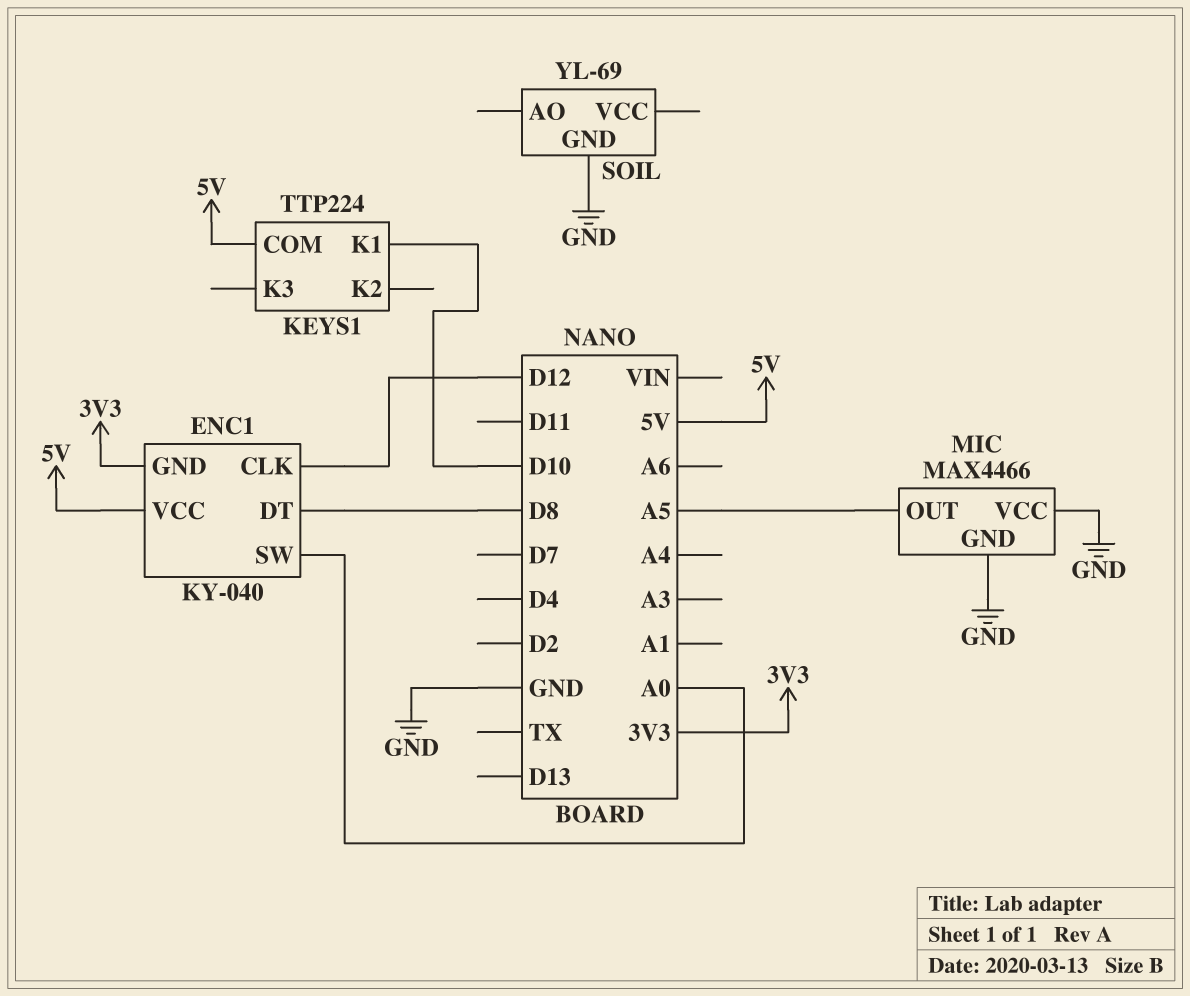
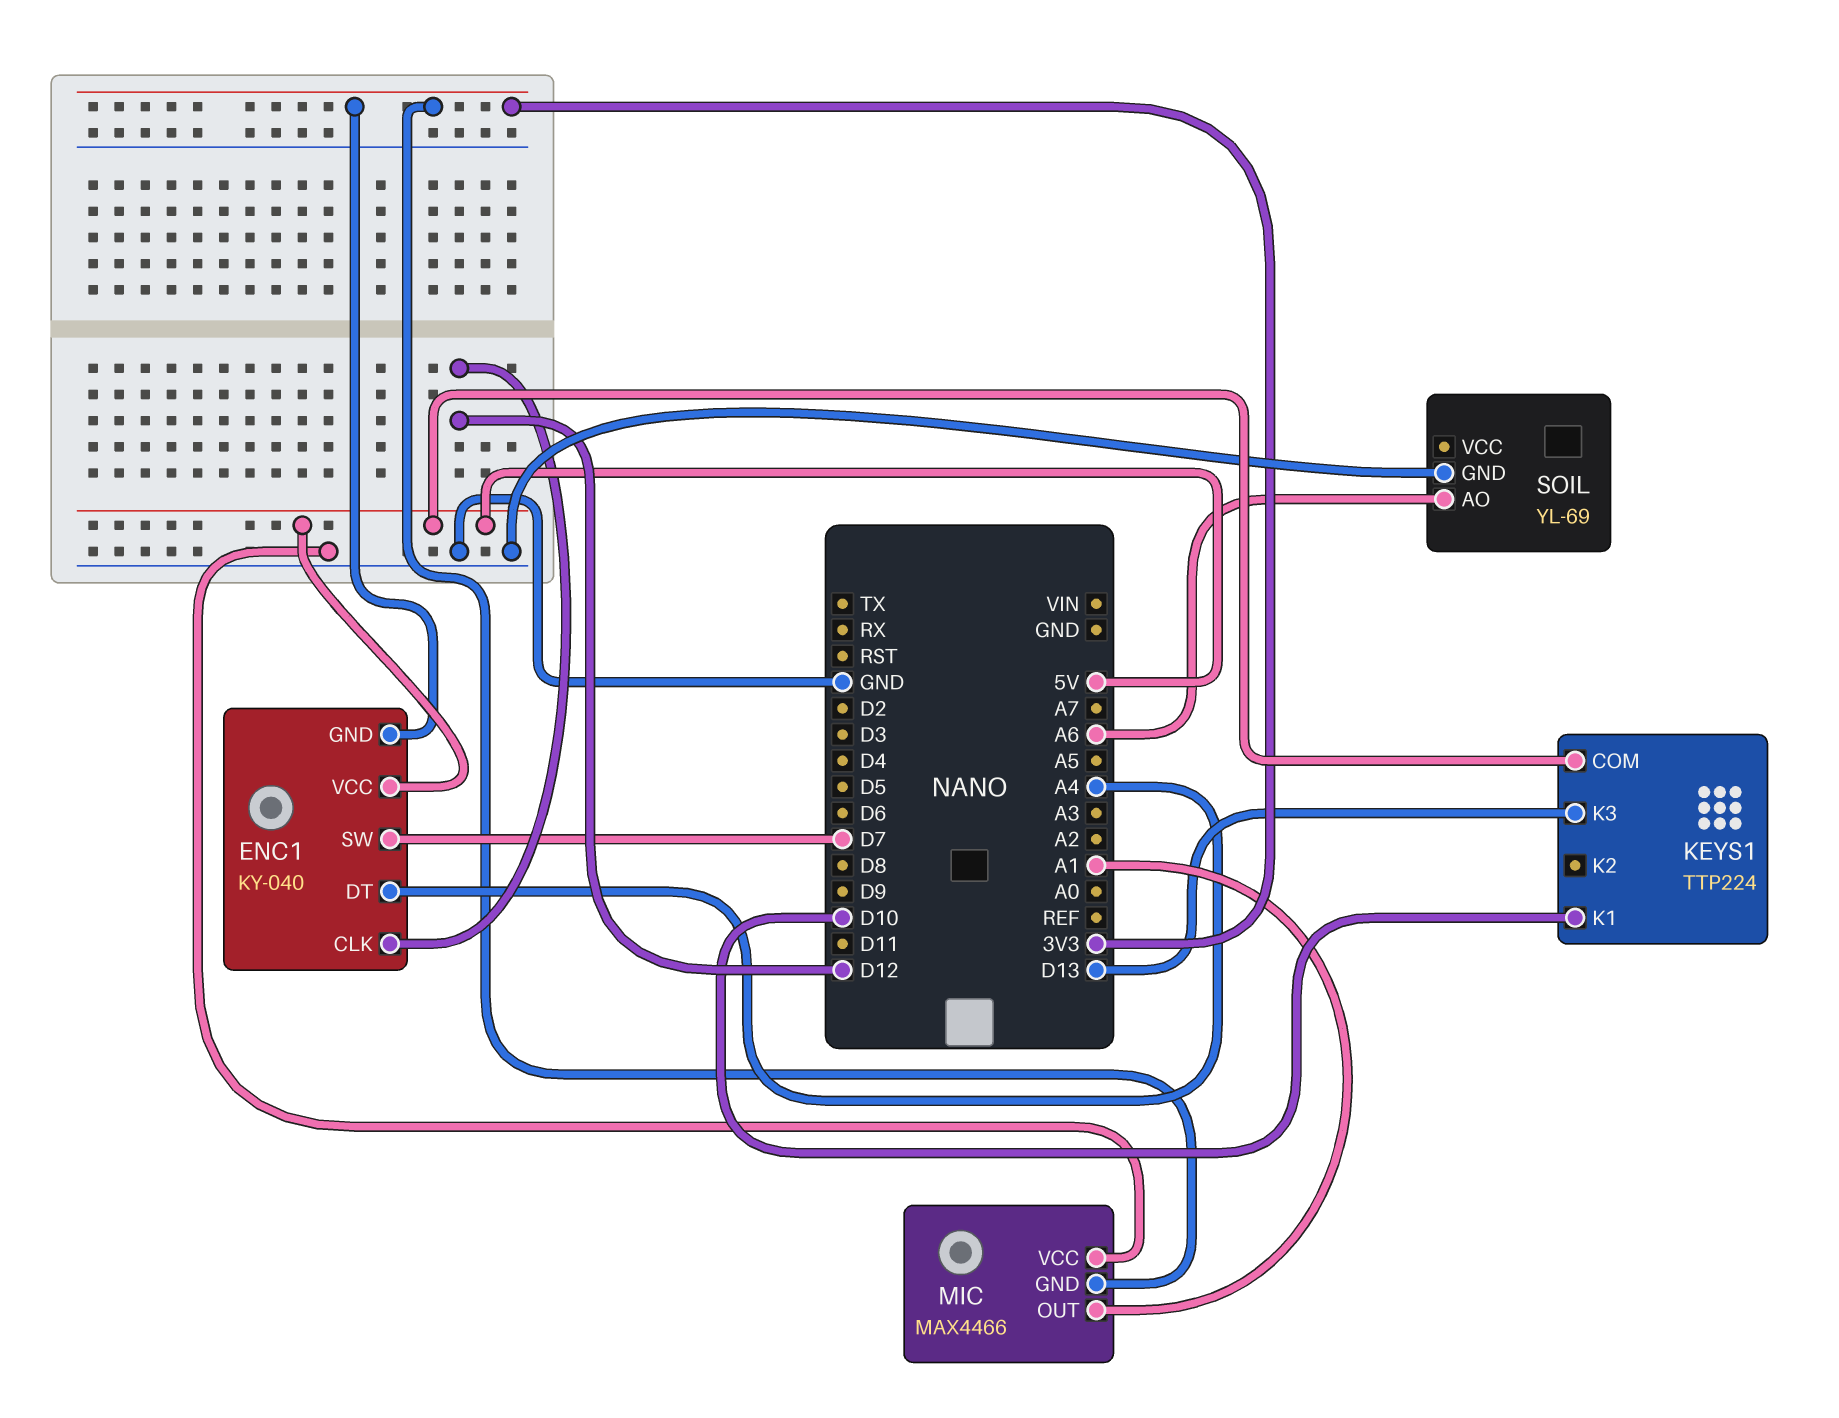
ENC1 pin DT: D8 -> A4
ENC1 pin SW: A0 -> D7
KEYS1 pin K3: none -> D13
MIC pin GND: GND -> 3V3
MIC pin OUT: A5 -> A1
SOIL pin AO: none -> A6

